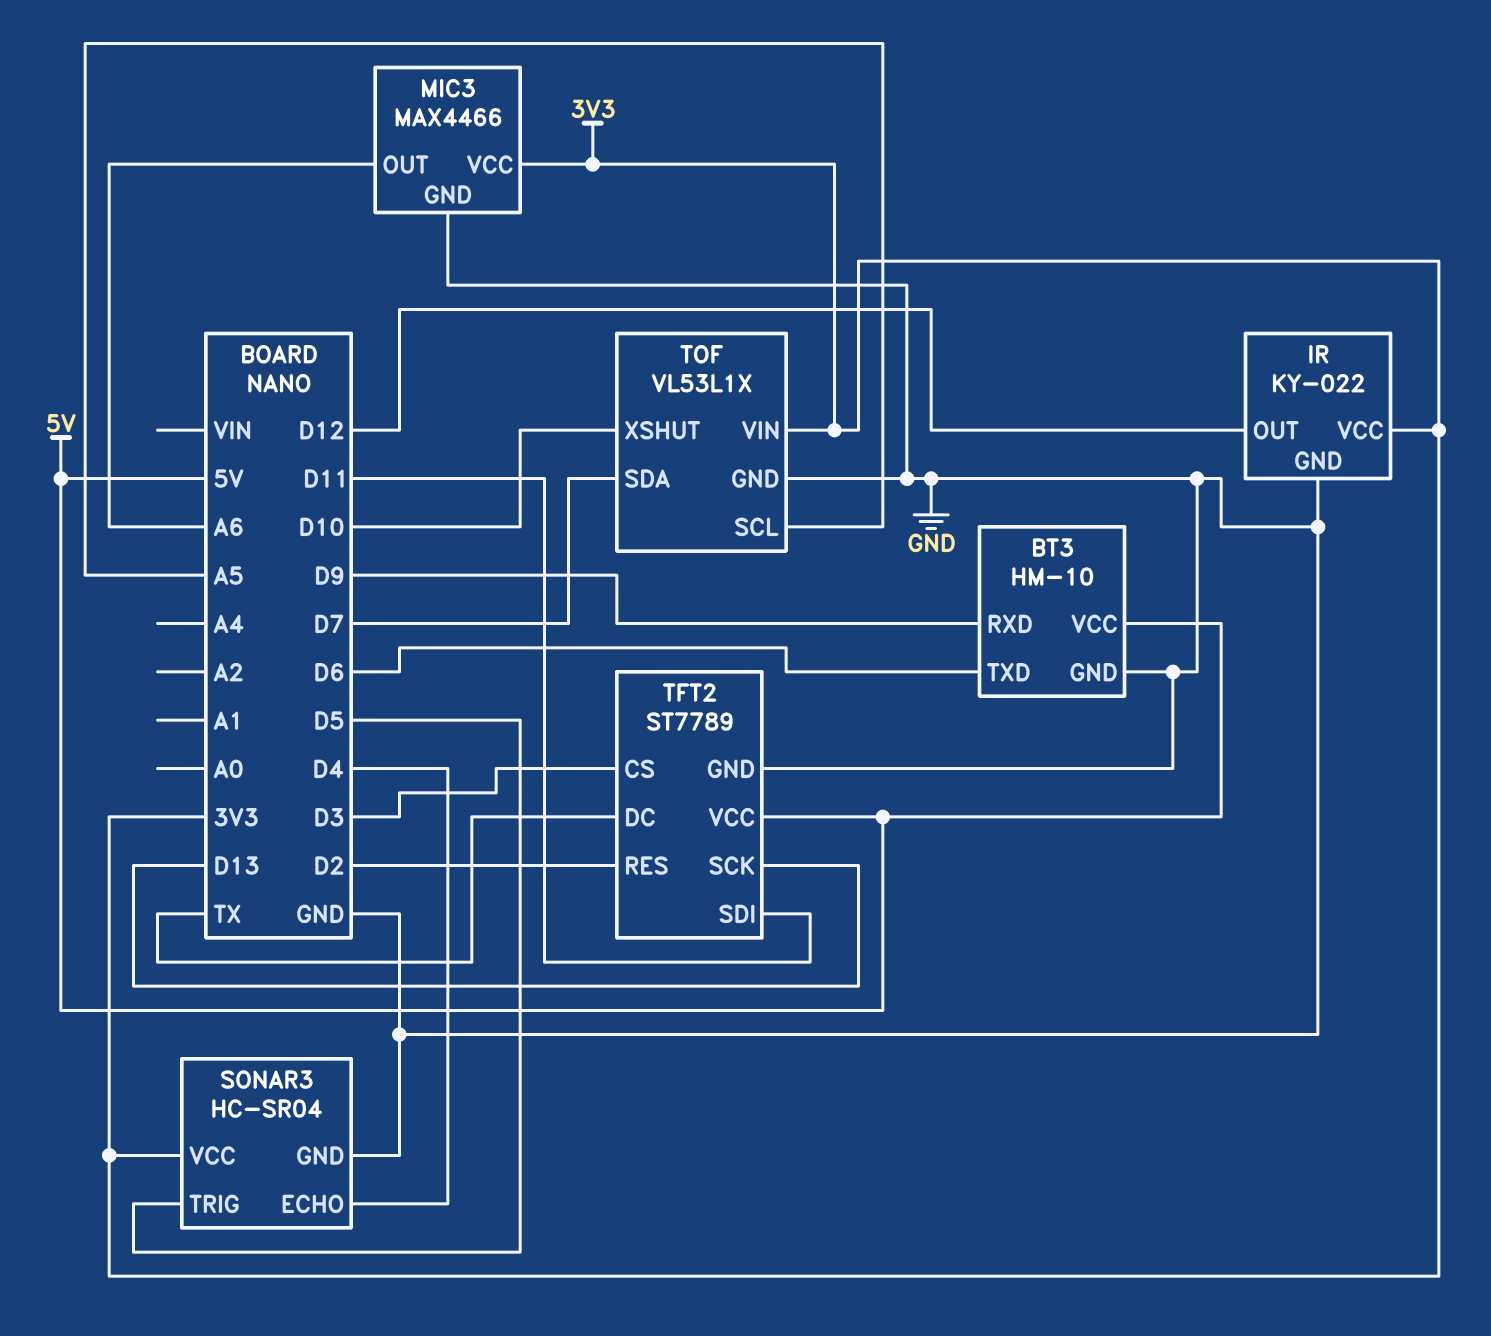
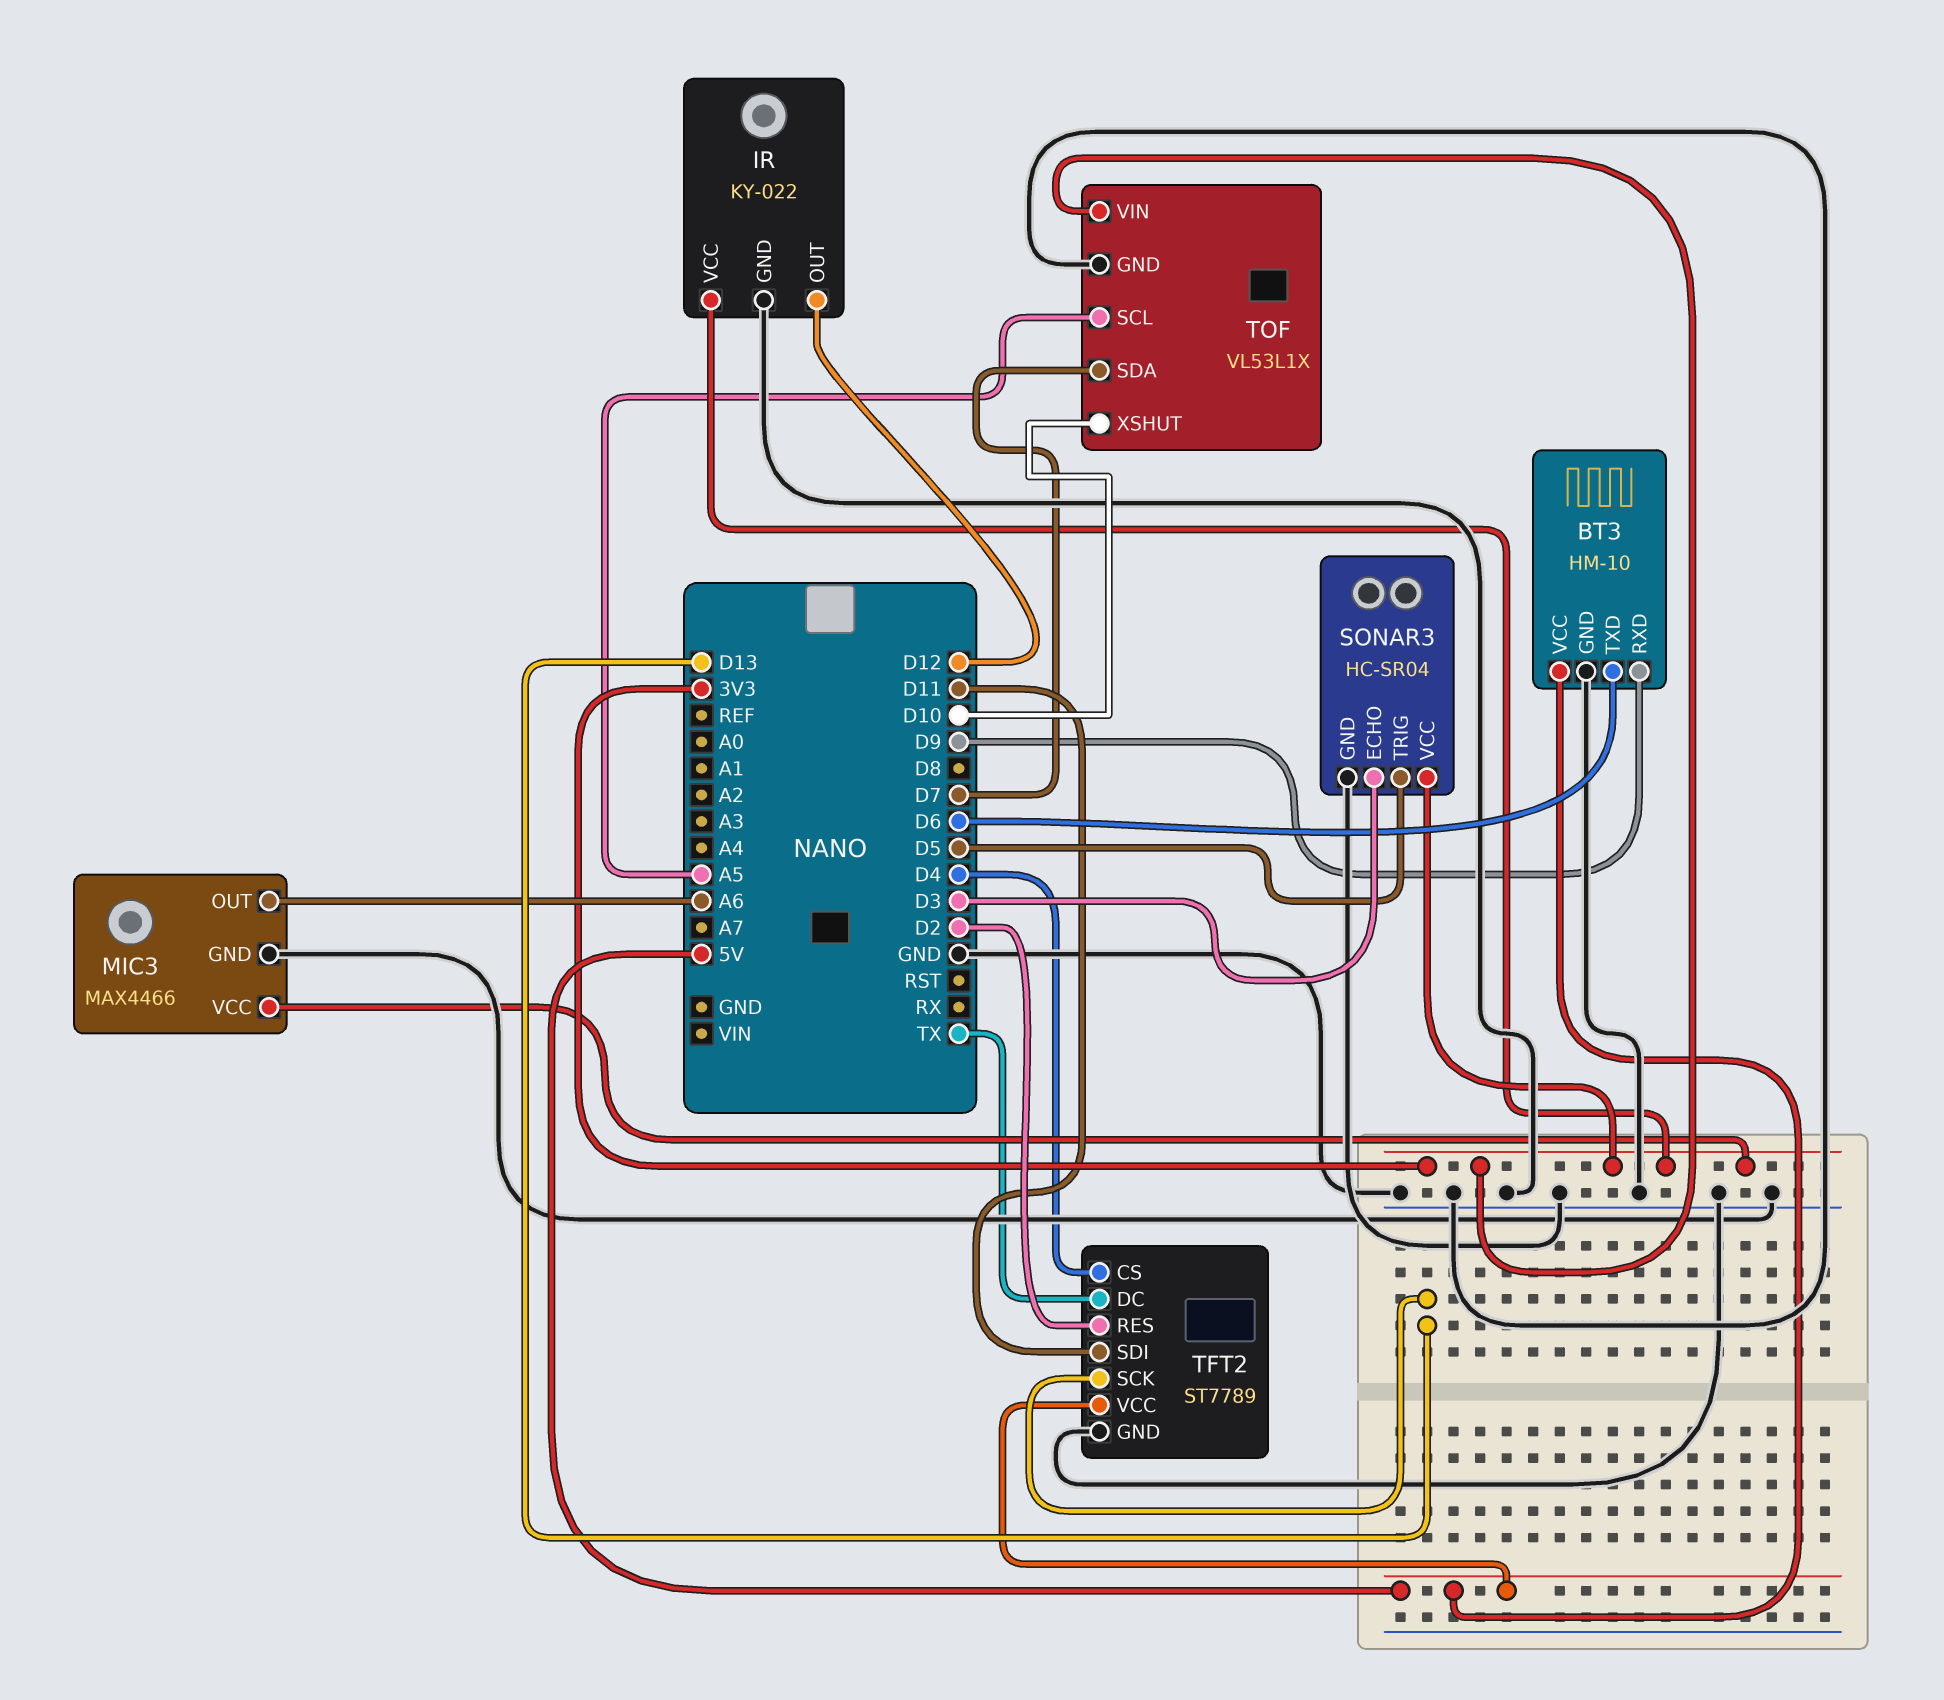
SONAR3 pin ECHO: D4 -> D3
TFT2 pin CS: D3 -> D4

